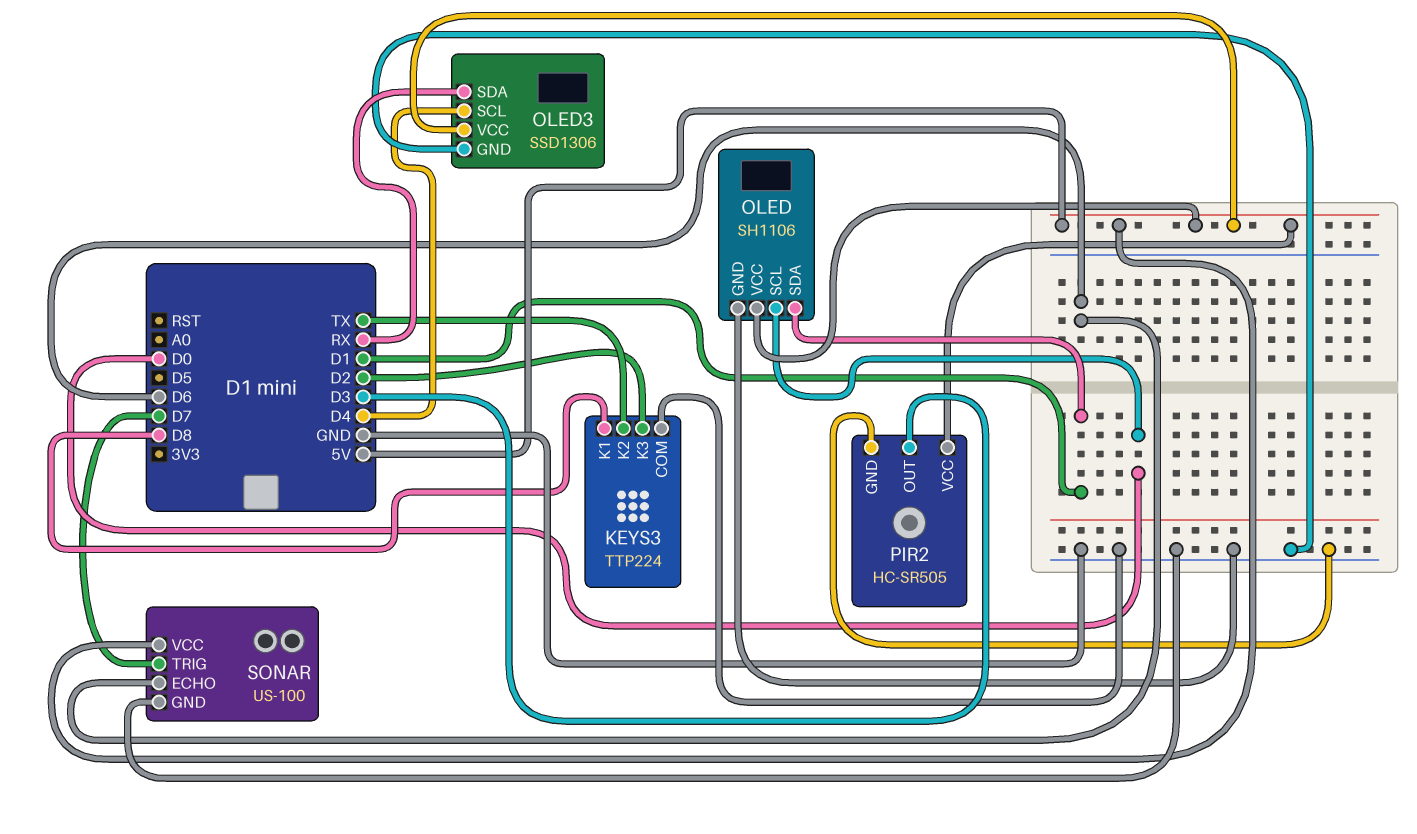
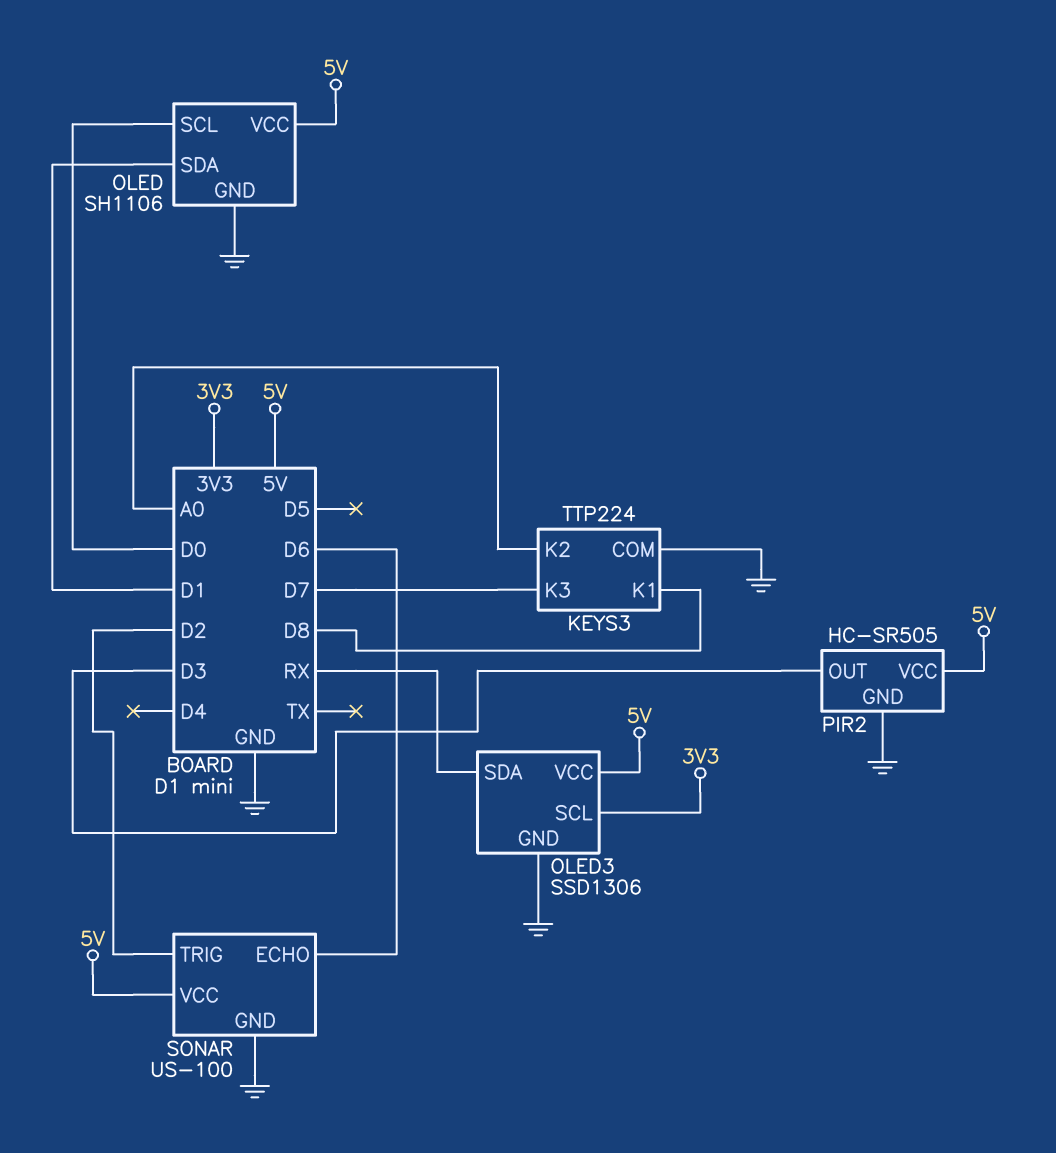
KEYS3 pin K2: TX -> A0
KEYS3 pin K3: D2 -> D7
OLED3 pin SCL: D4 -> 3V3
SONAR pin TRIG: D7 -> D2

